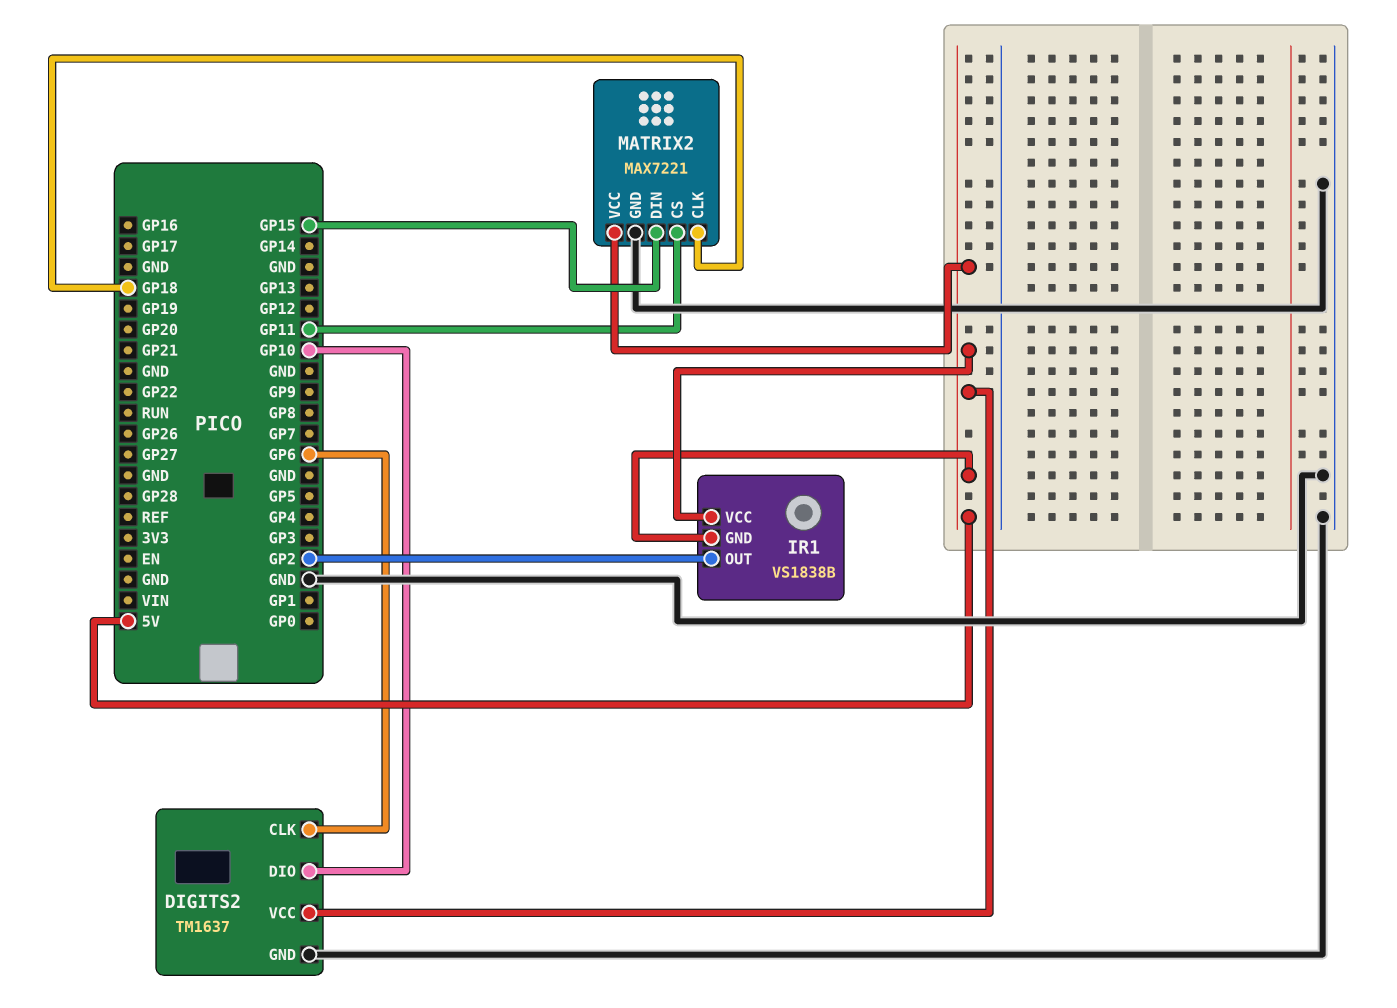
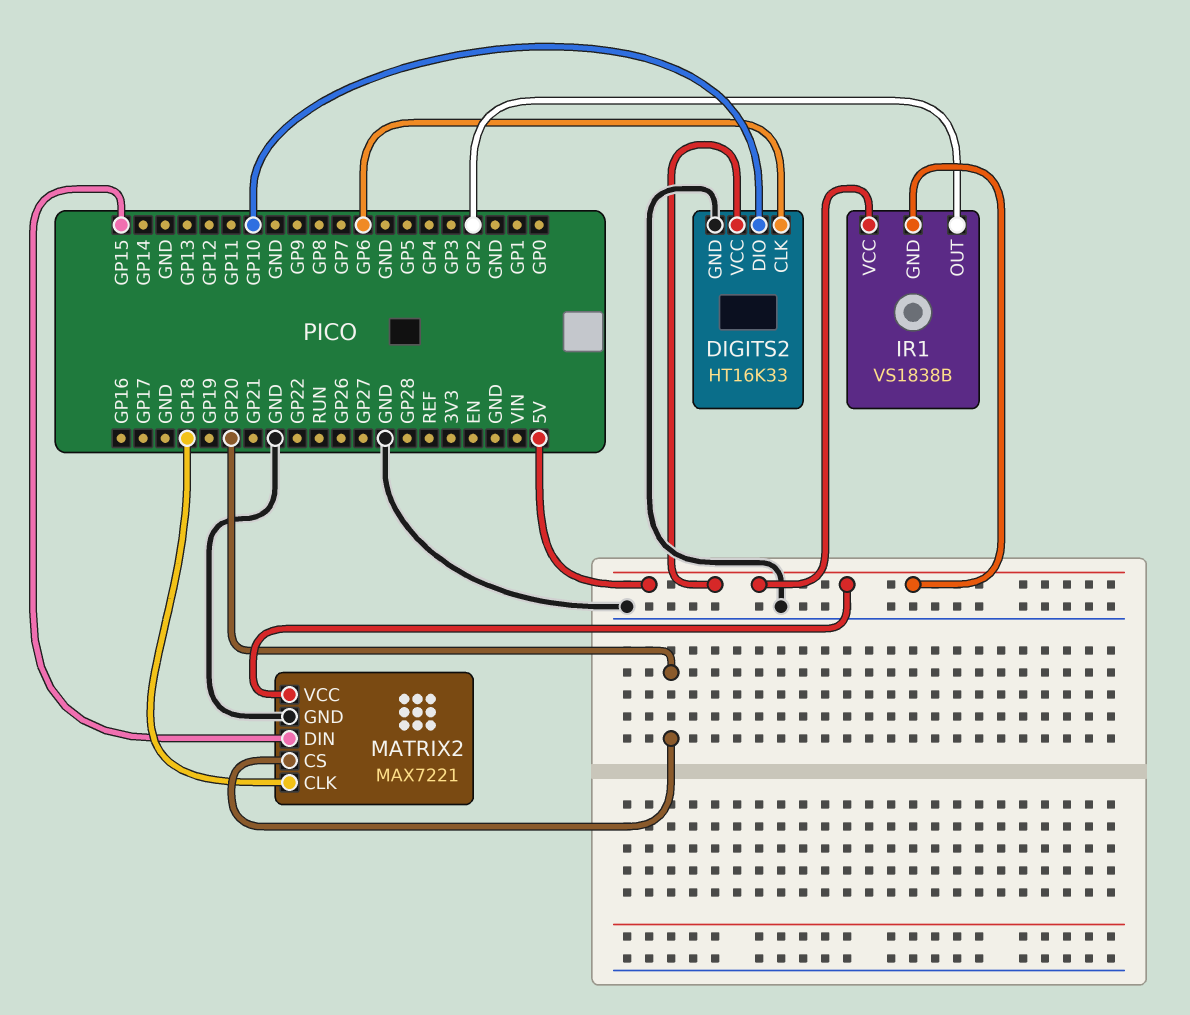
DIGITS2: TM1637 -> HT16K33
MATRIX2 pin CS: GP11 -> GP20

